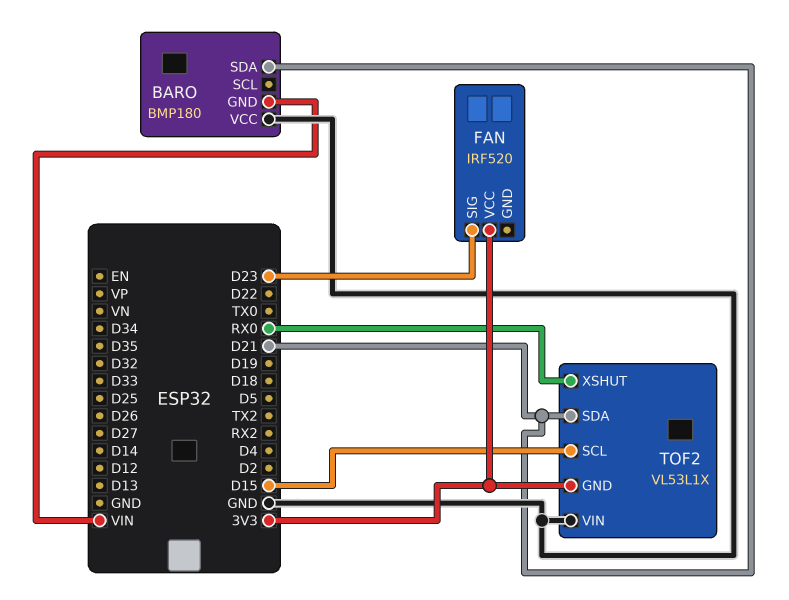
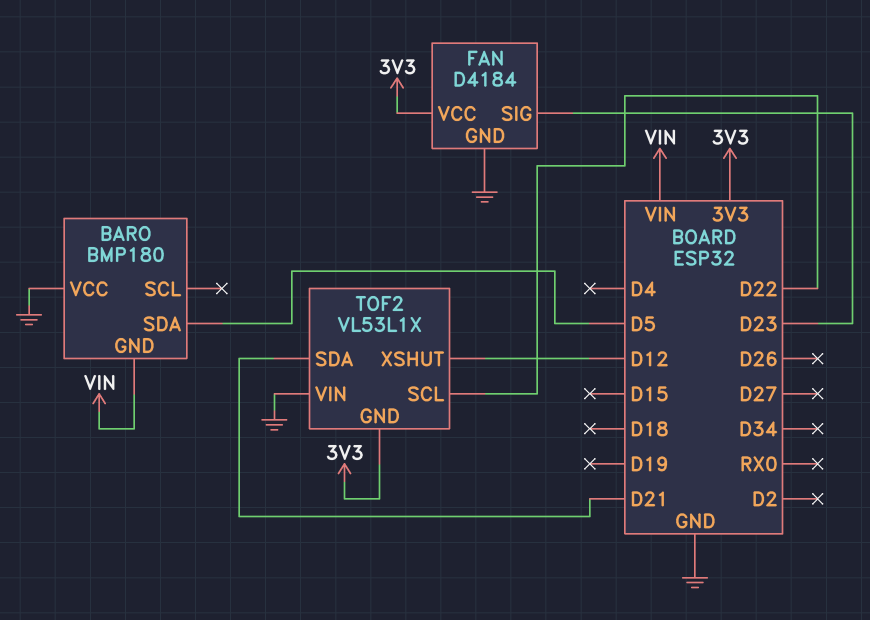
BARO pin SDA: D21 -> D5
FAN: IRF520 -> D4184
FAN pin GND: none -> GND
TOF2 pin SCL: D15 -> D22
TOF2 pin XSHUT: RX0 -> D12

